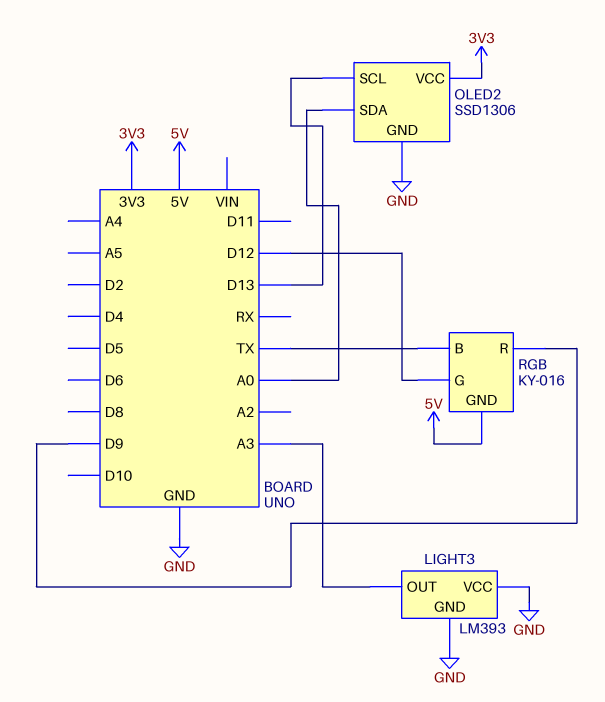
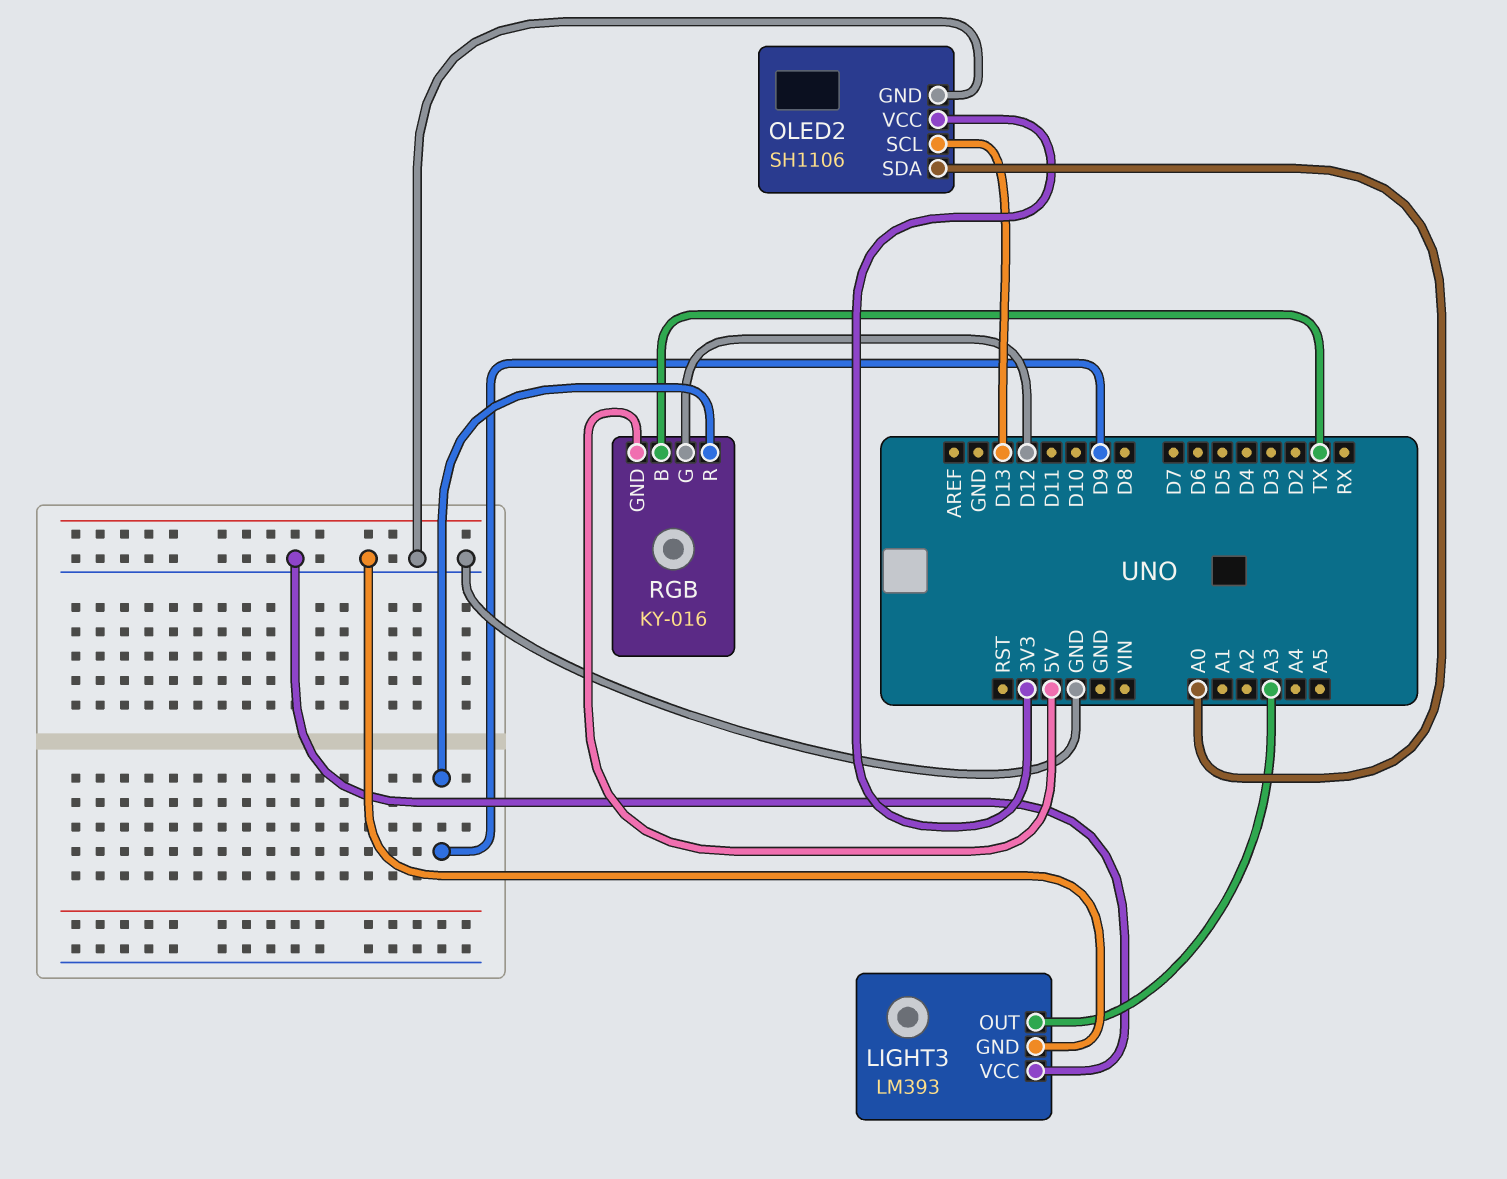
OLED2: SSD1306 -> SH1106

